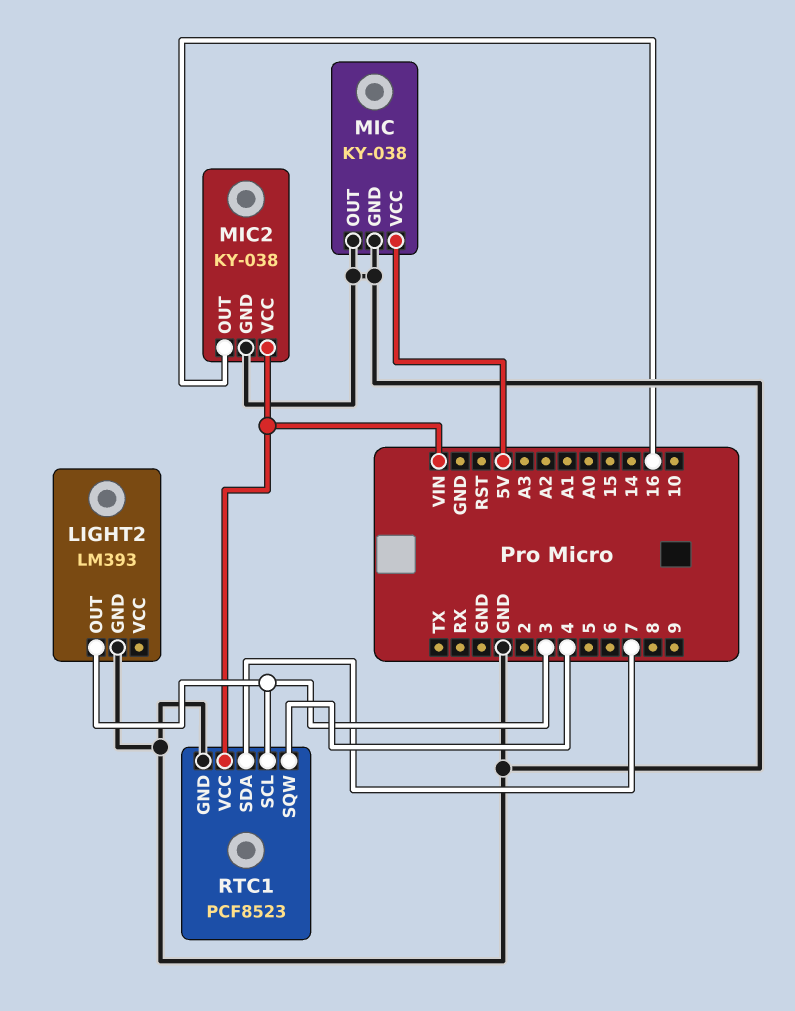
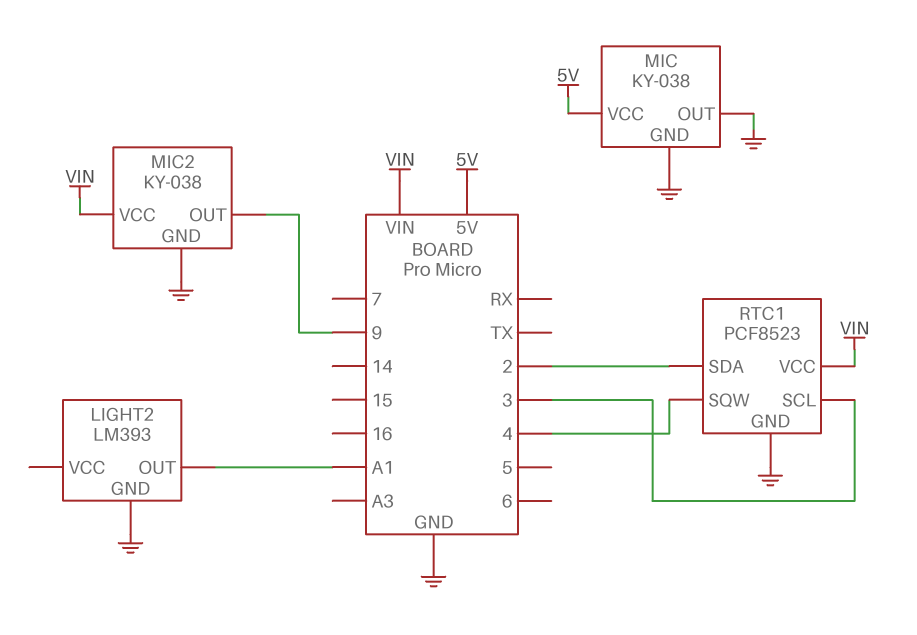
LIGHT2 pin OUT: 3 -> A1
MIC2 pin OUT: 16 -> 9
RTC1 pin SDA: 7 -> 2

